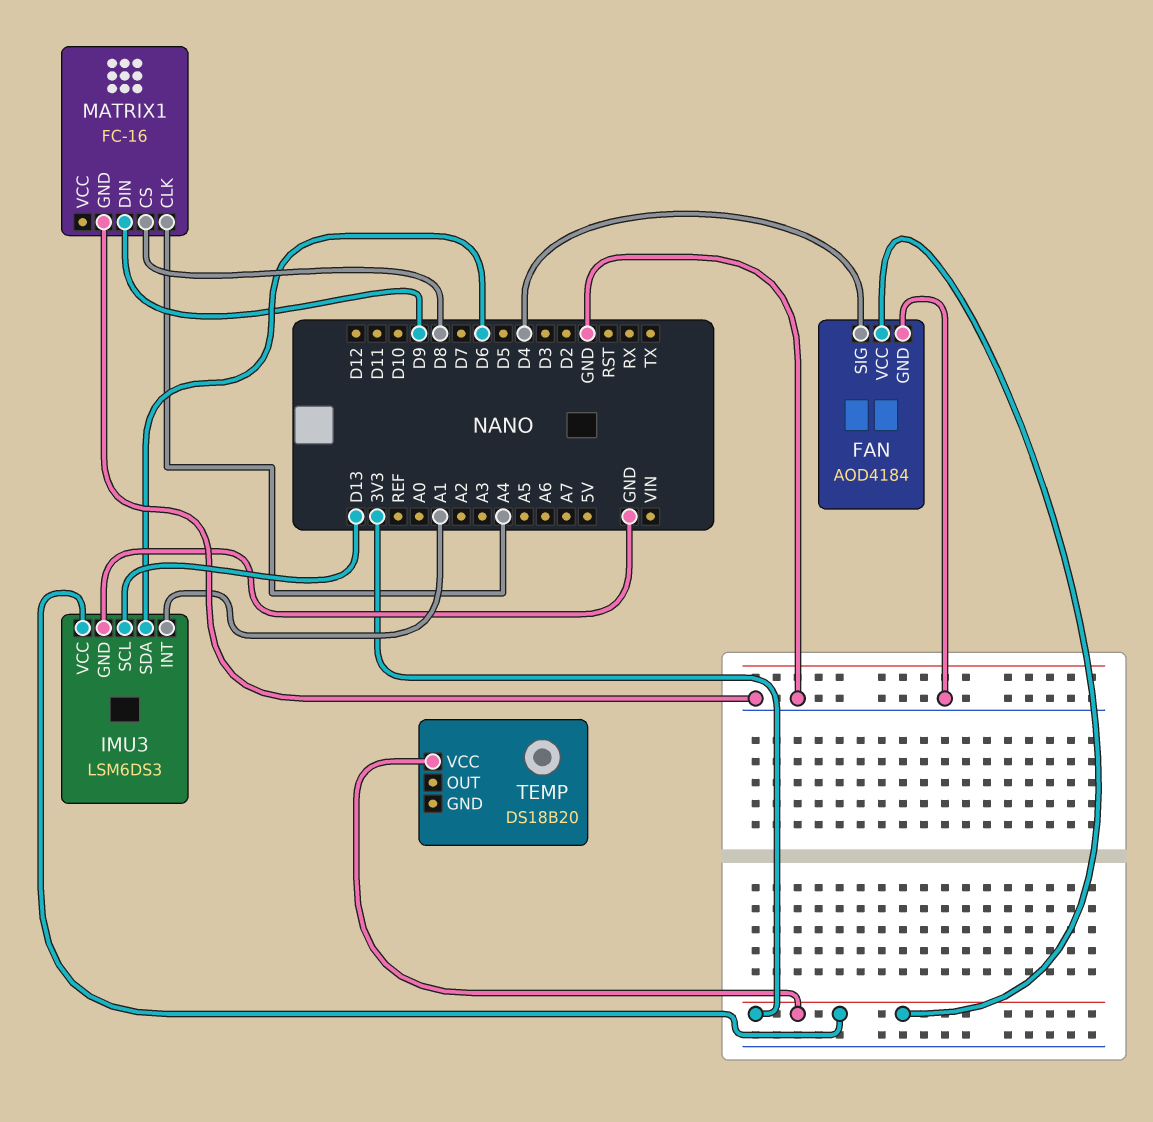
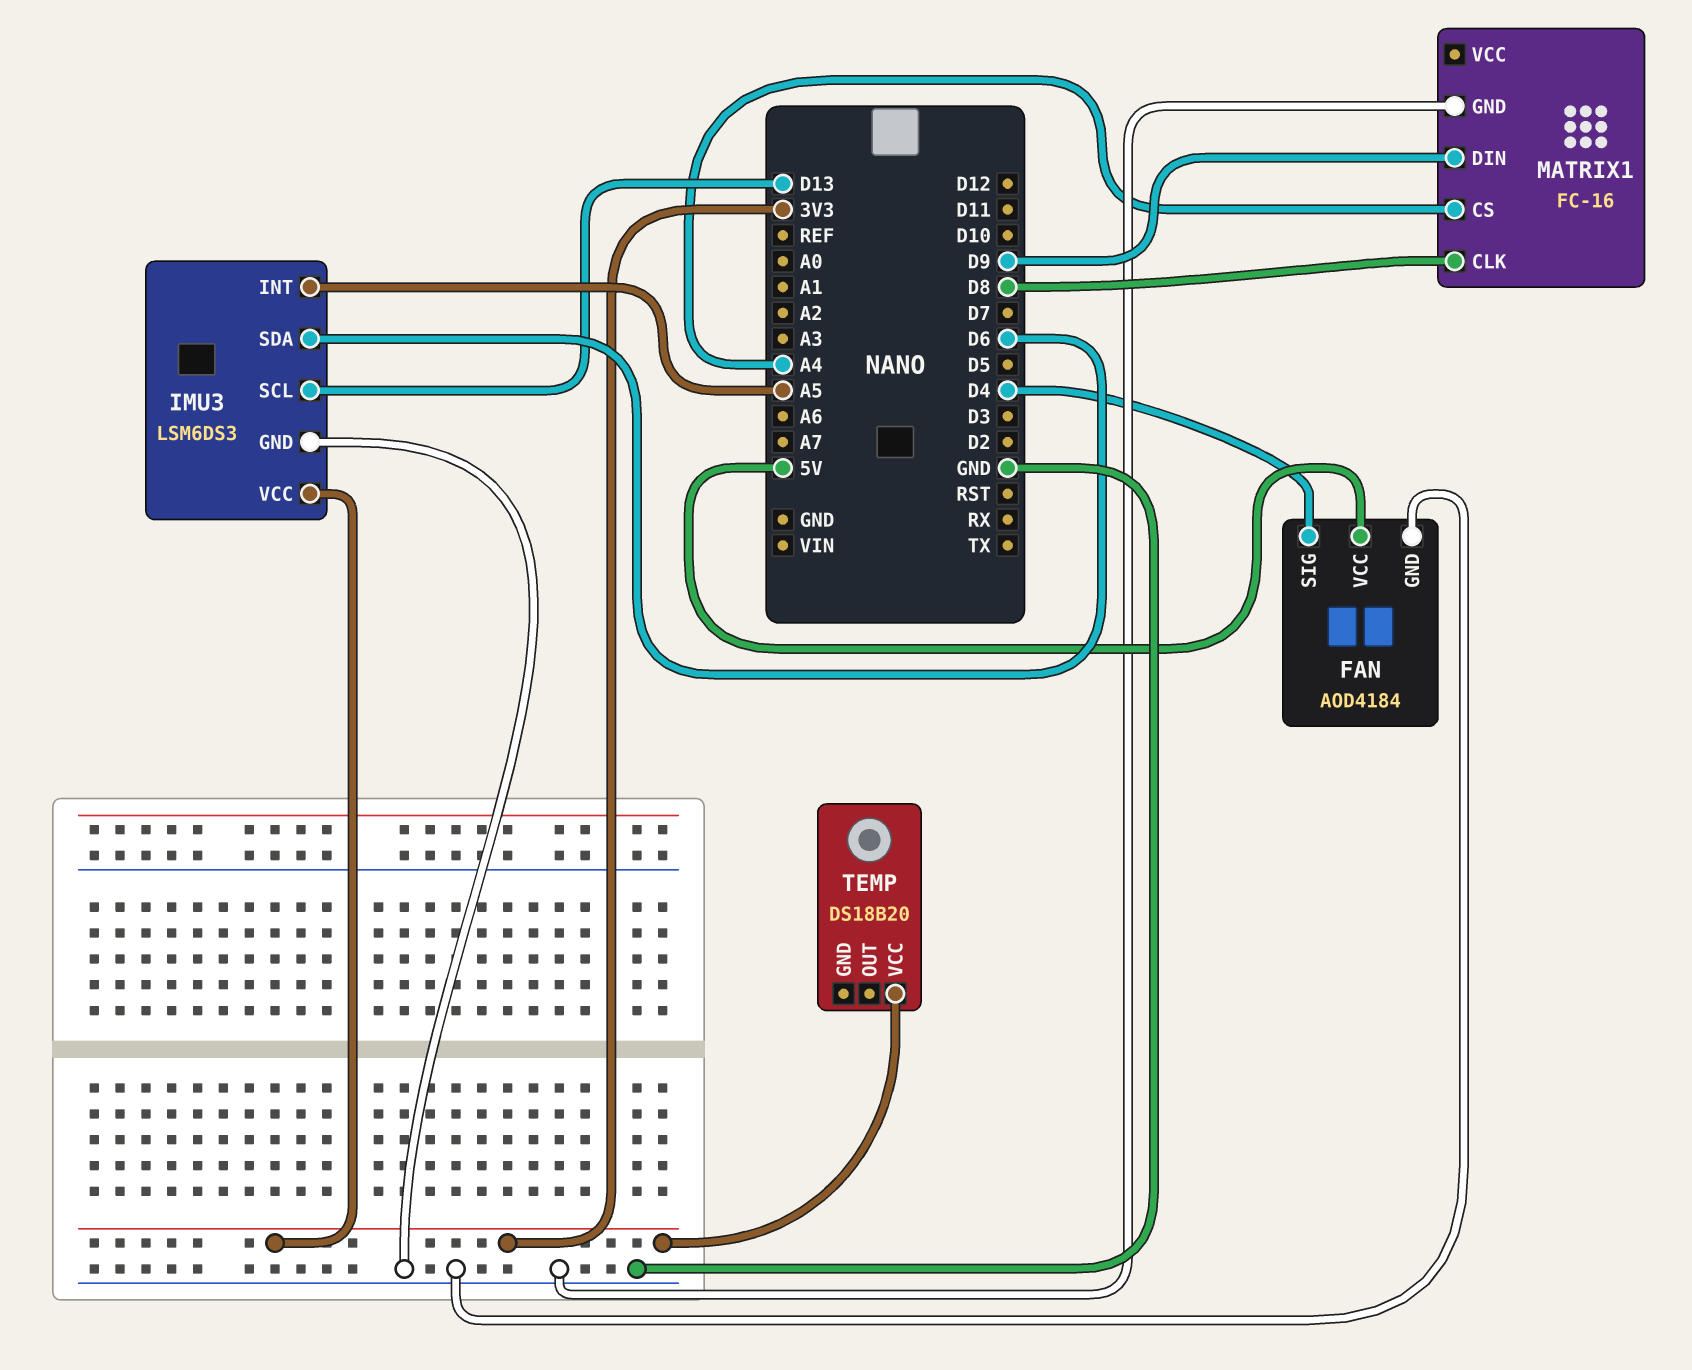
FAN pin VCC: 3V3 -> 5V
IMU3 pin INT: A1 -> A5
MATRIX1 pin CLK: A4 -> D8
MATRIX1 pin CS: D8 -> A4

